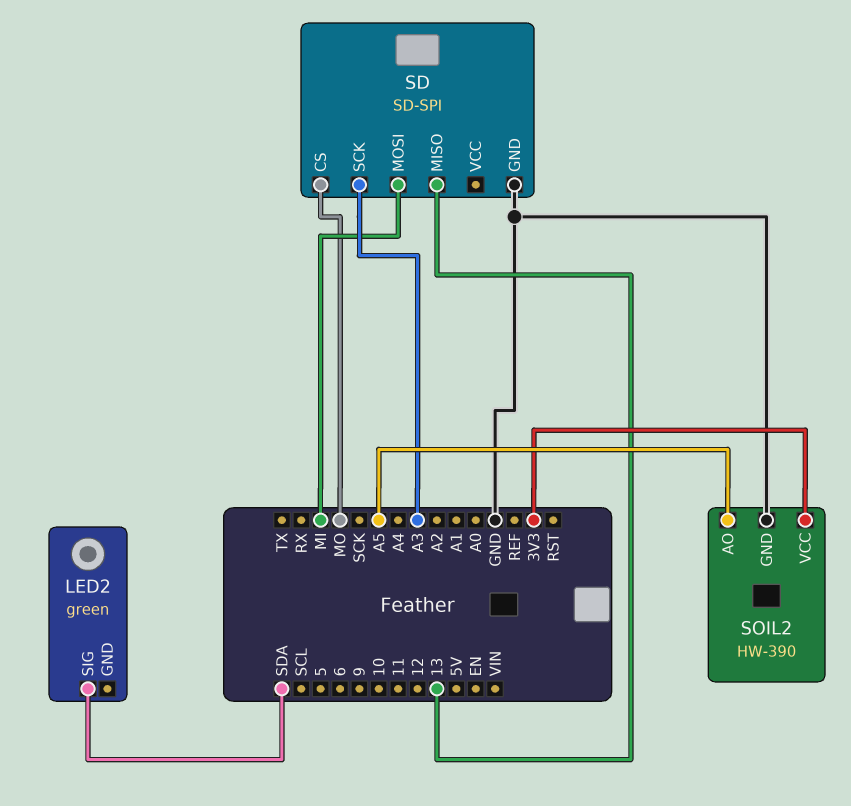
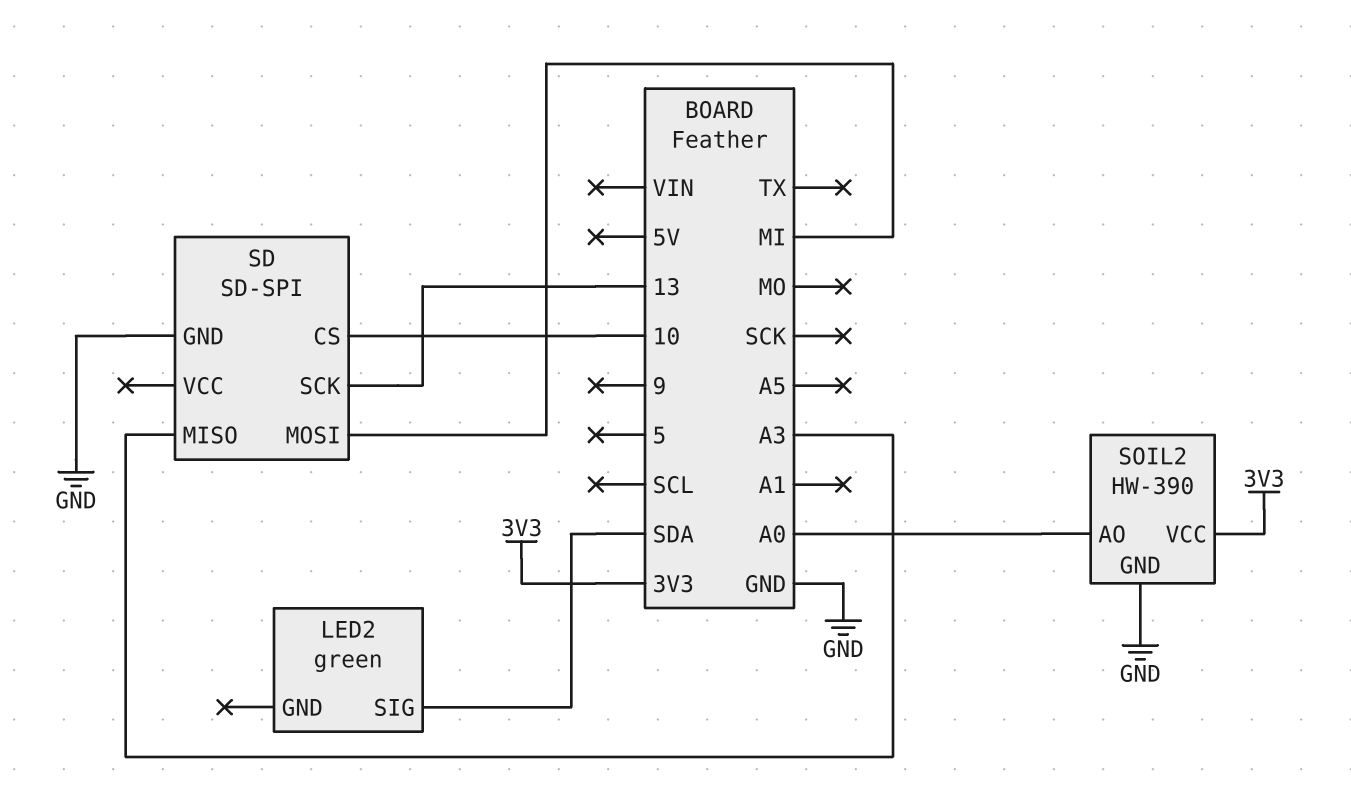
SD pin CS: MO -> 10
SD pin MISO: 13 -> A3
SD pin SCK: A3 -> 13
SOIL2 pin AO: A5 -> A0

